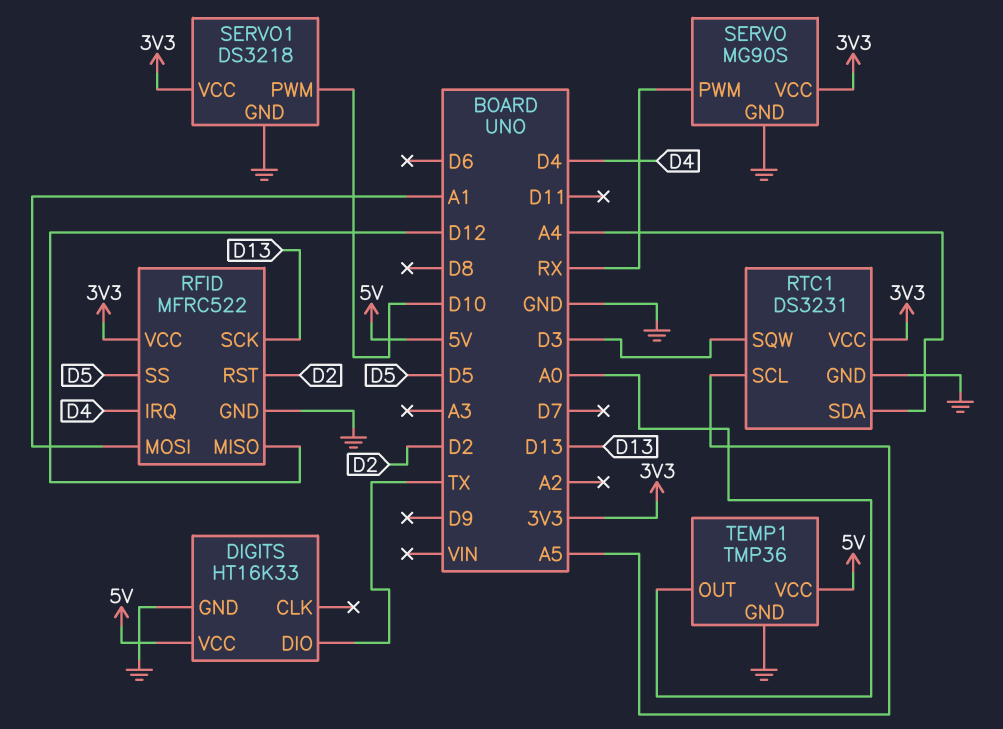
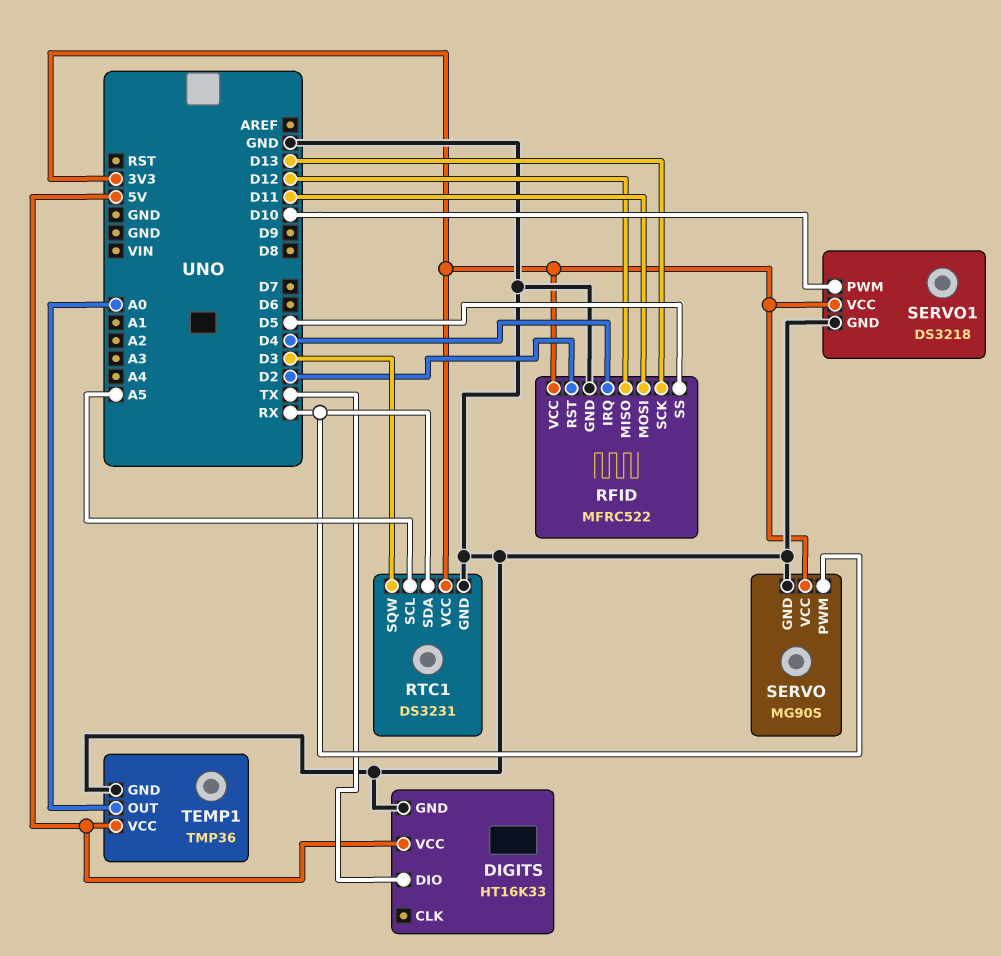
RFID pin MOSI: A1 -> D11
RTC1 pin SDA: A4 -> RX

